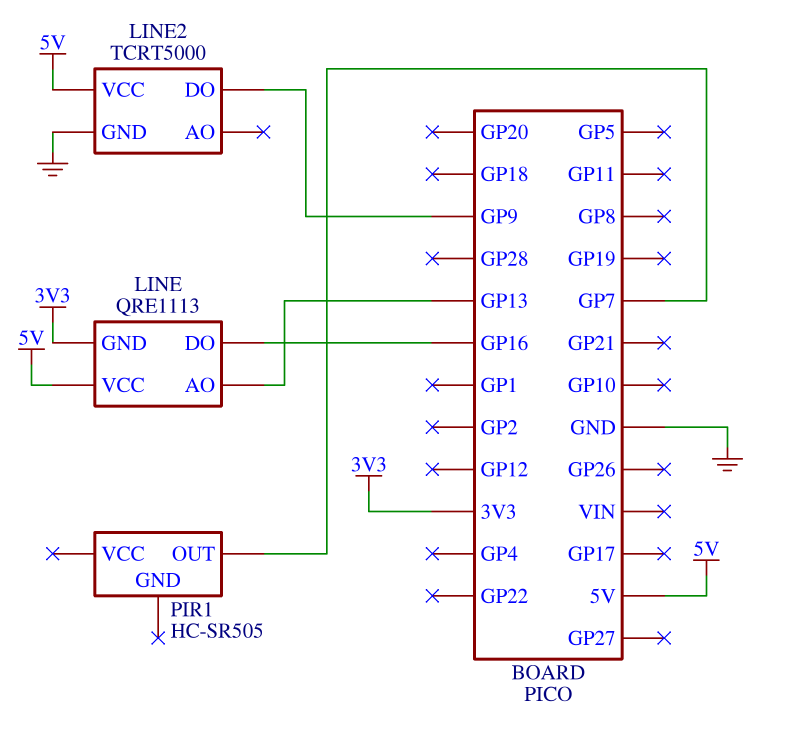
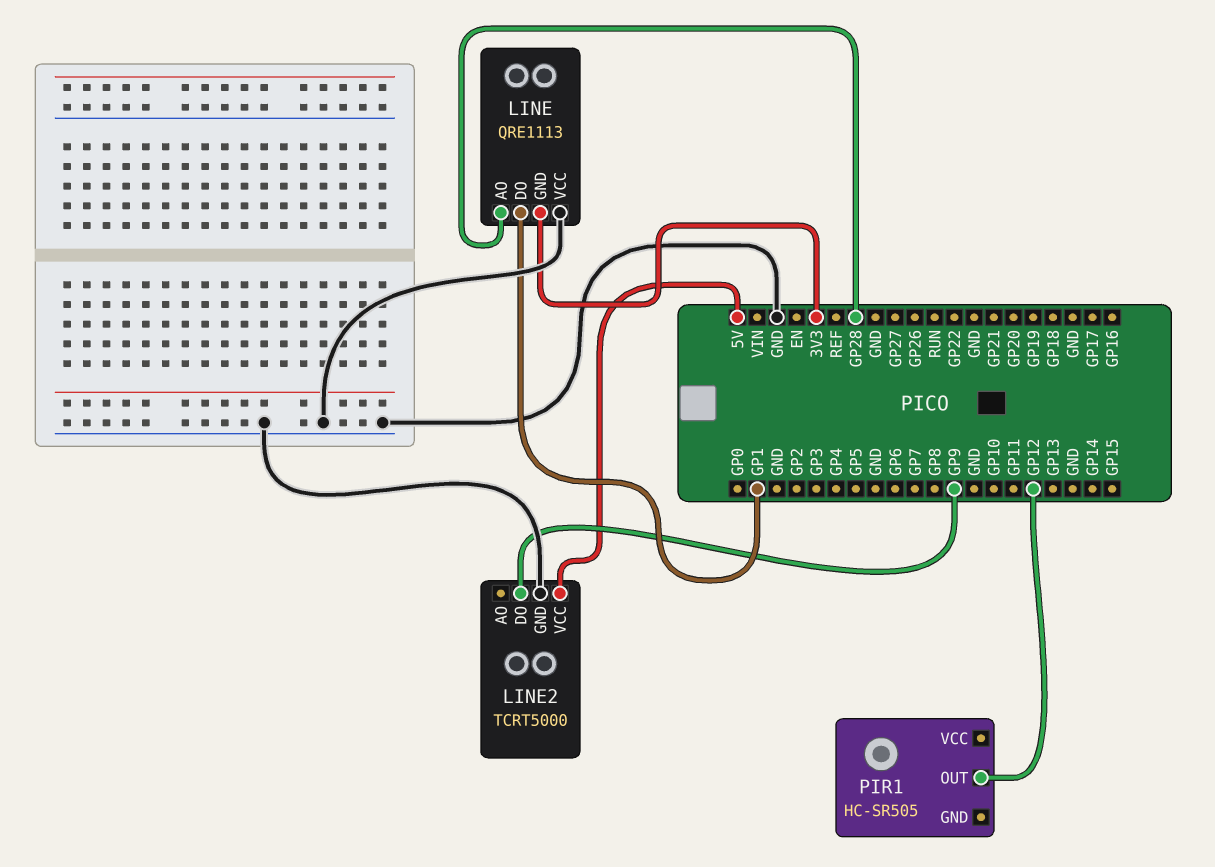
LINE pin AO: GP13 -> GP28
LINE pin DO: GP16 -> GP1
LINE pin VCC: 5V -> GND
PIR1 pin OUT: GP7 -> GP12

